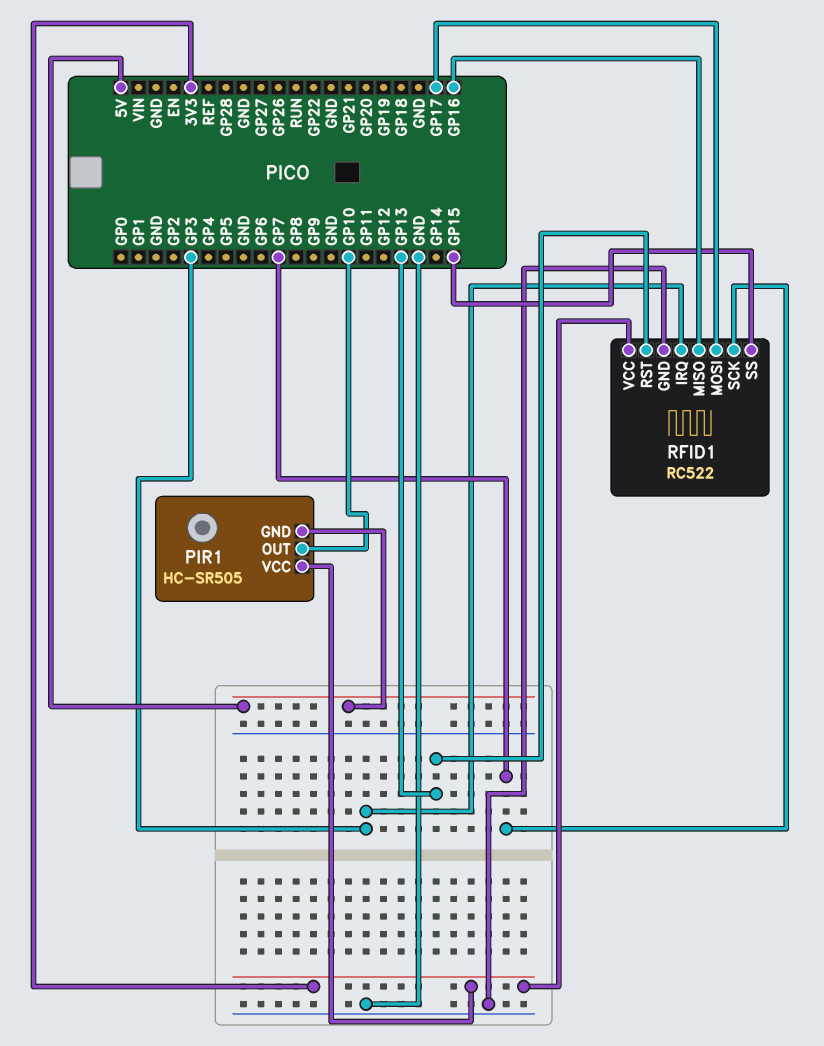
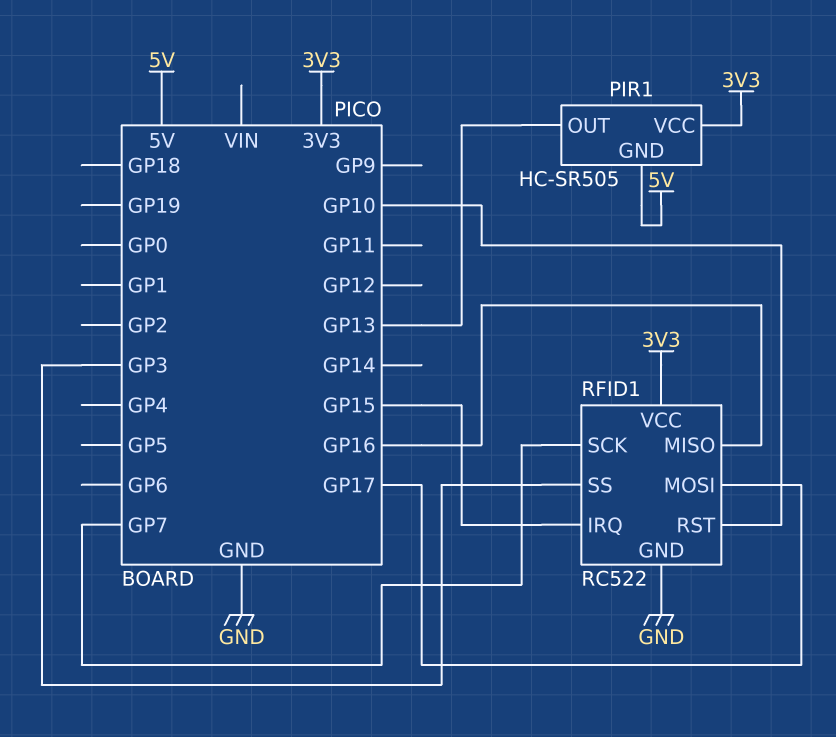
PIR1 pin OUT: GP10 -> GP13
RFID1 pin IRQ: GP3 -> GP15
RFID1 pin RST: GP13 -> GP10
RFID1 pin SS: GP15 -> GP3

